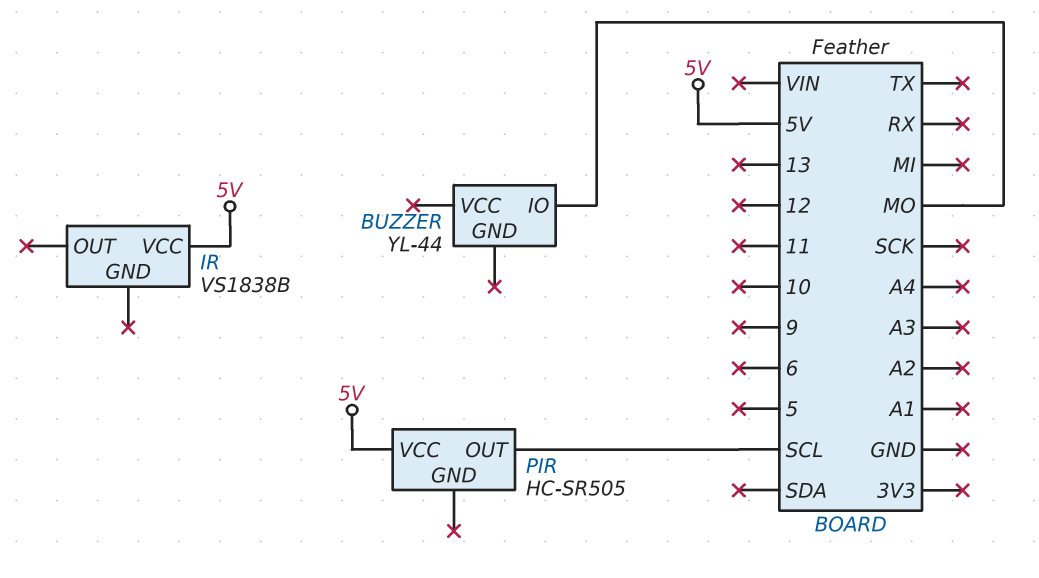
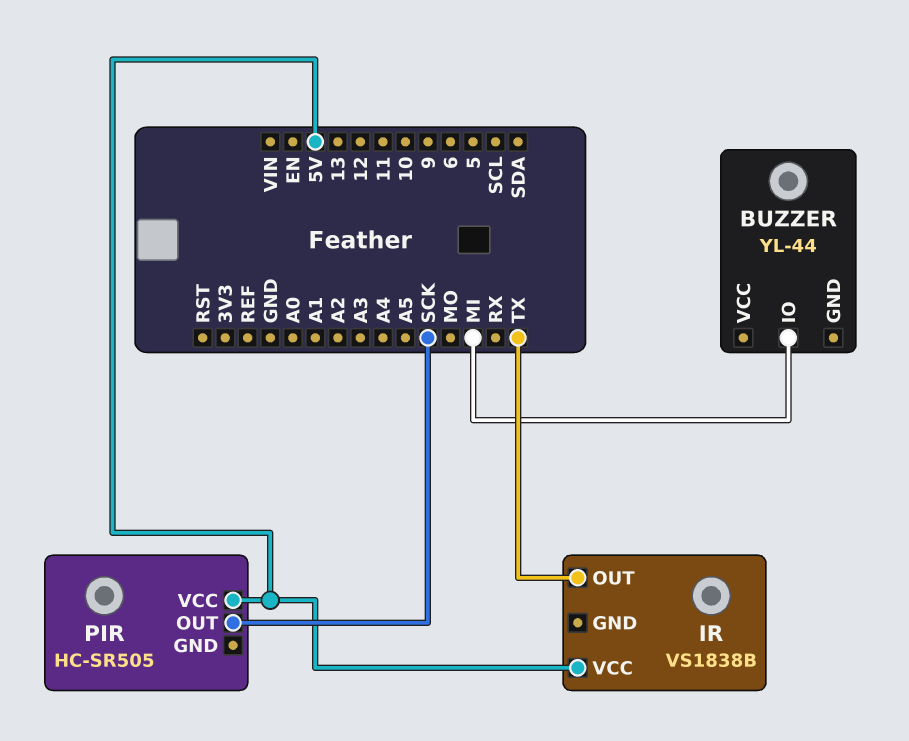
BUZZER pin IO: MO -> MI
IR pin OUT: none -> TX
PIR pin OUT: SCL -> SCK

